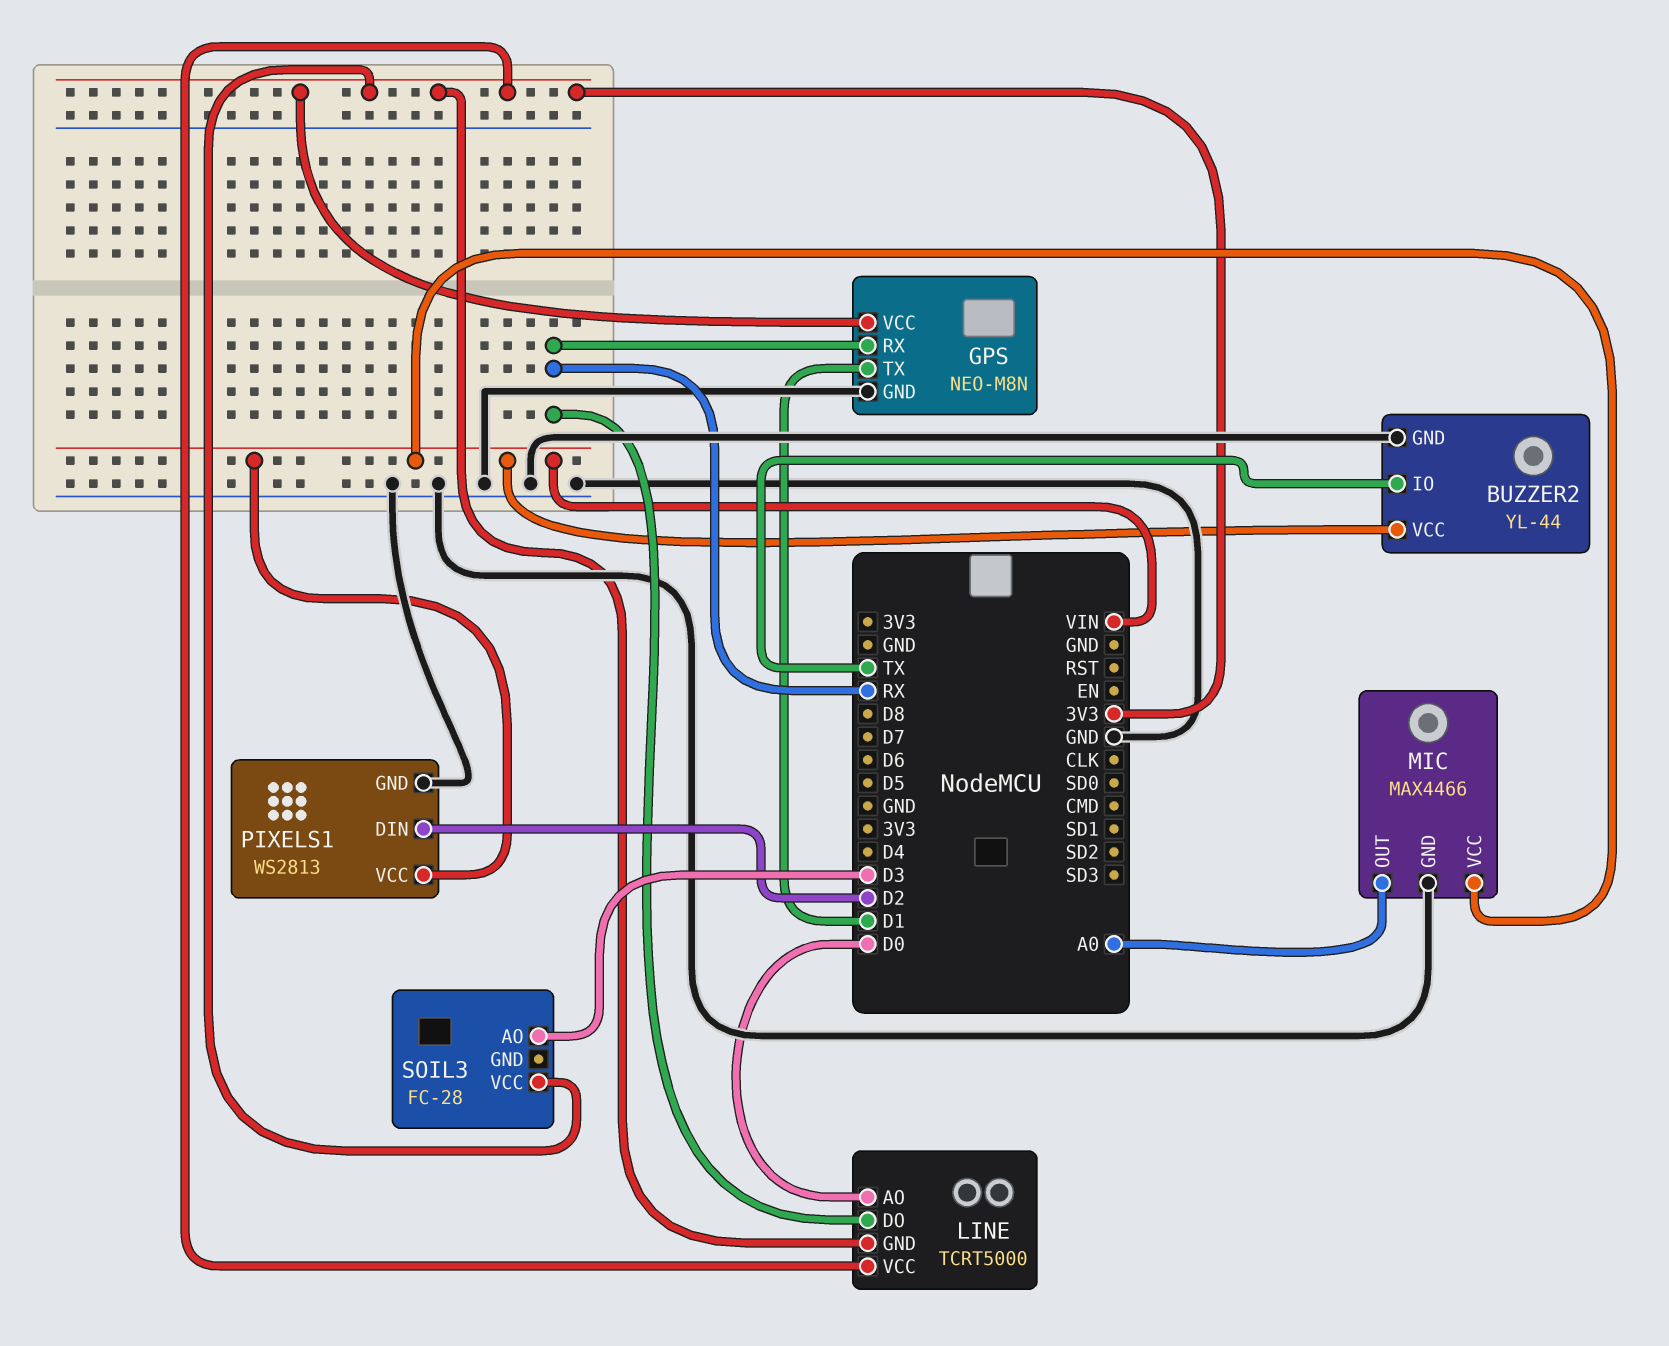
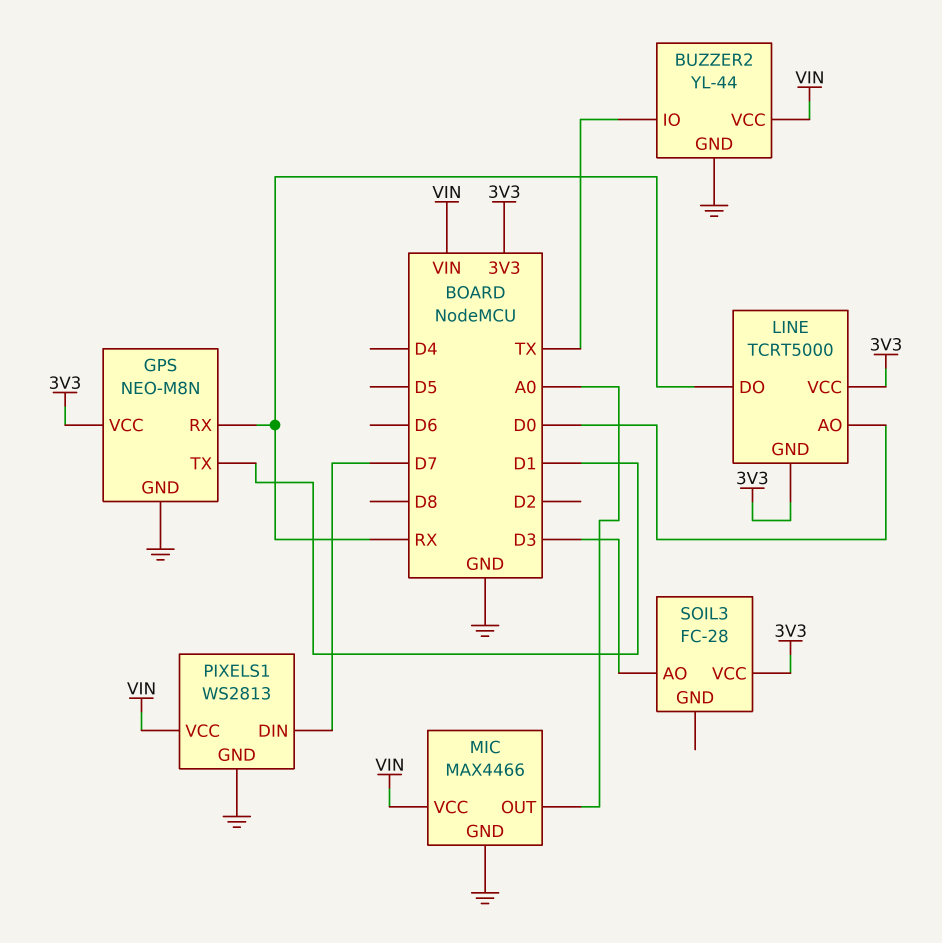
PIXELS1 pin DIN: D2 -> D7

